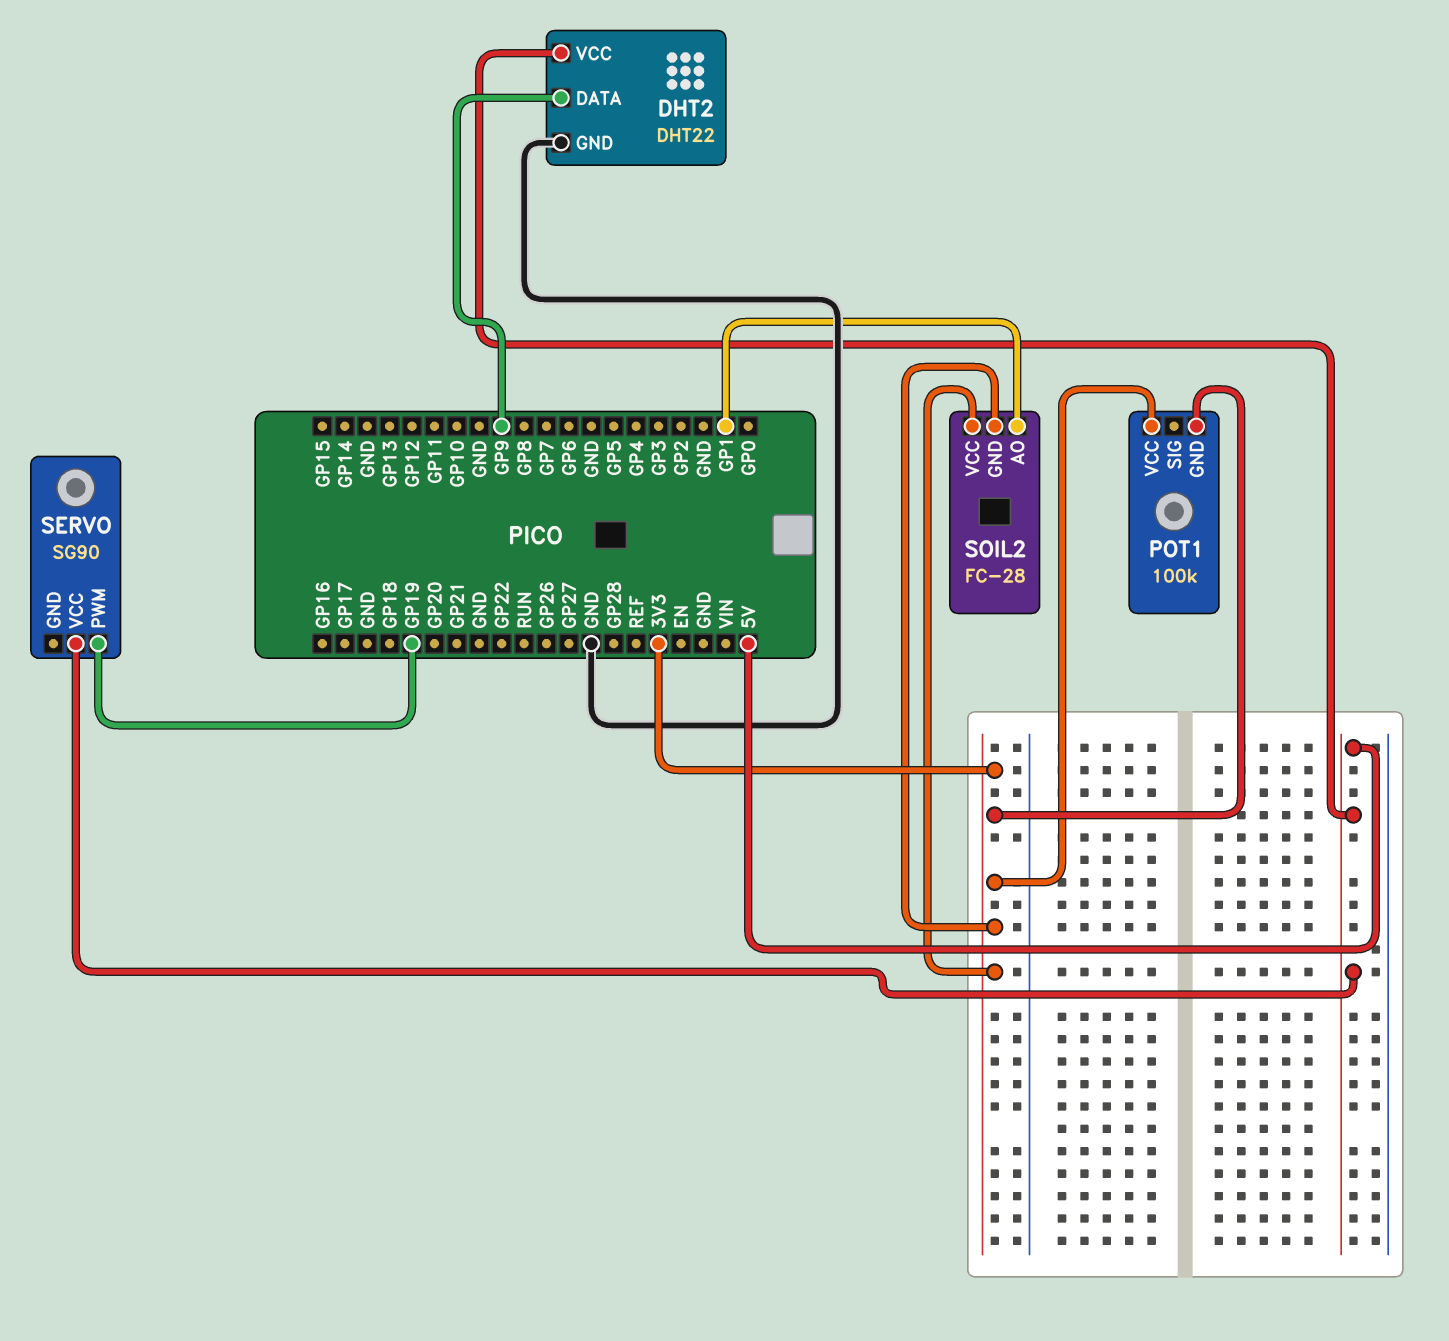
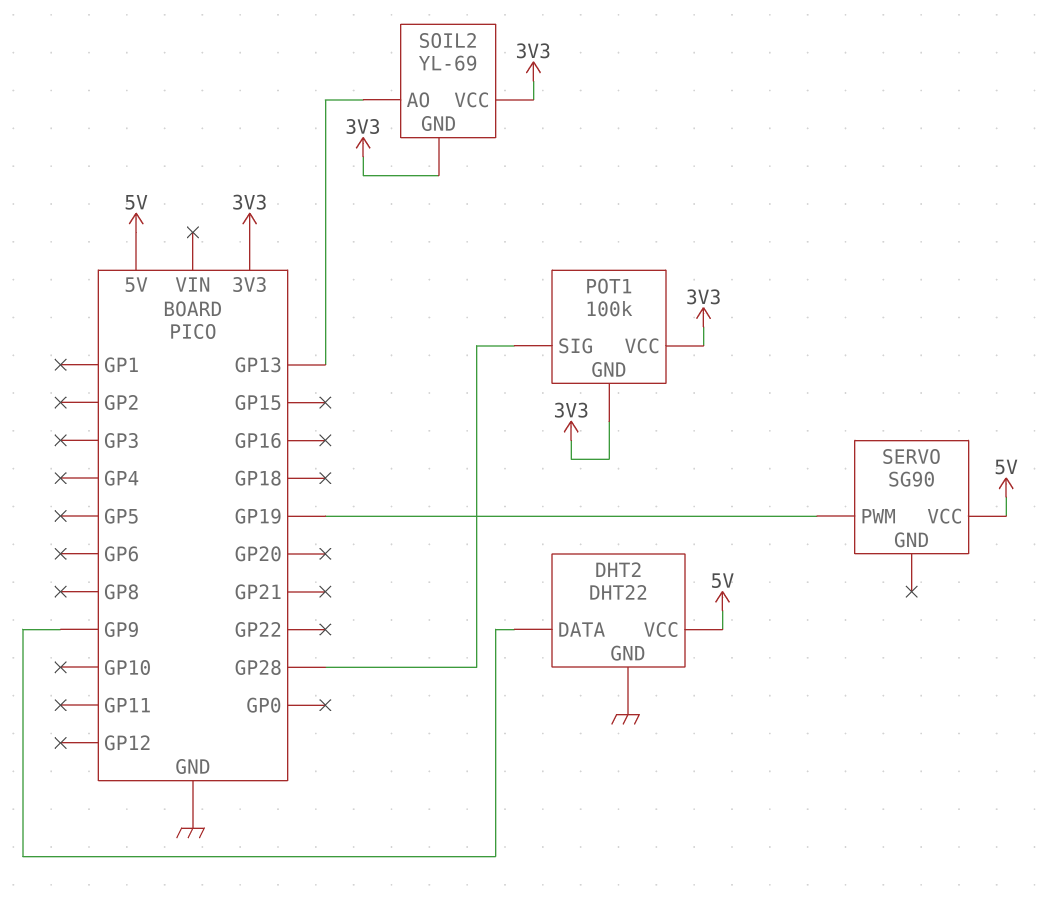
POT1 pin SIG: none -> GP28
SOIL2: FC-28 -> YL-69
SOIL2 pin AO: GP1 -> GP13

